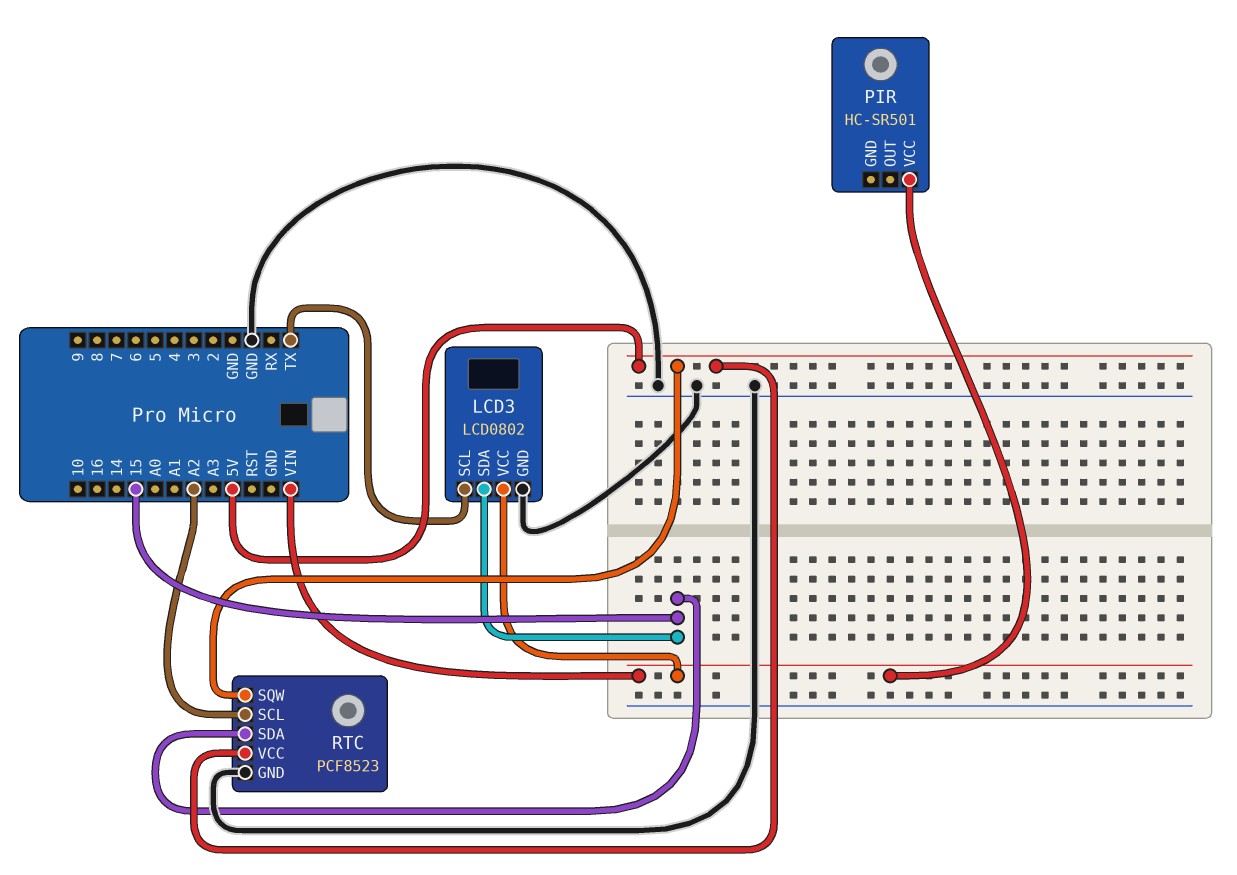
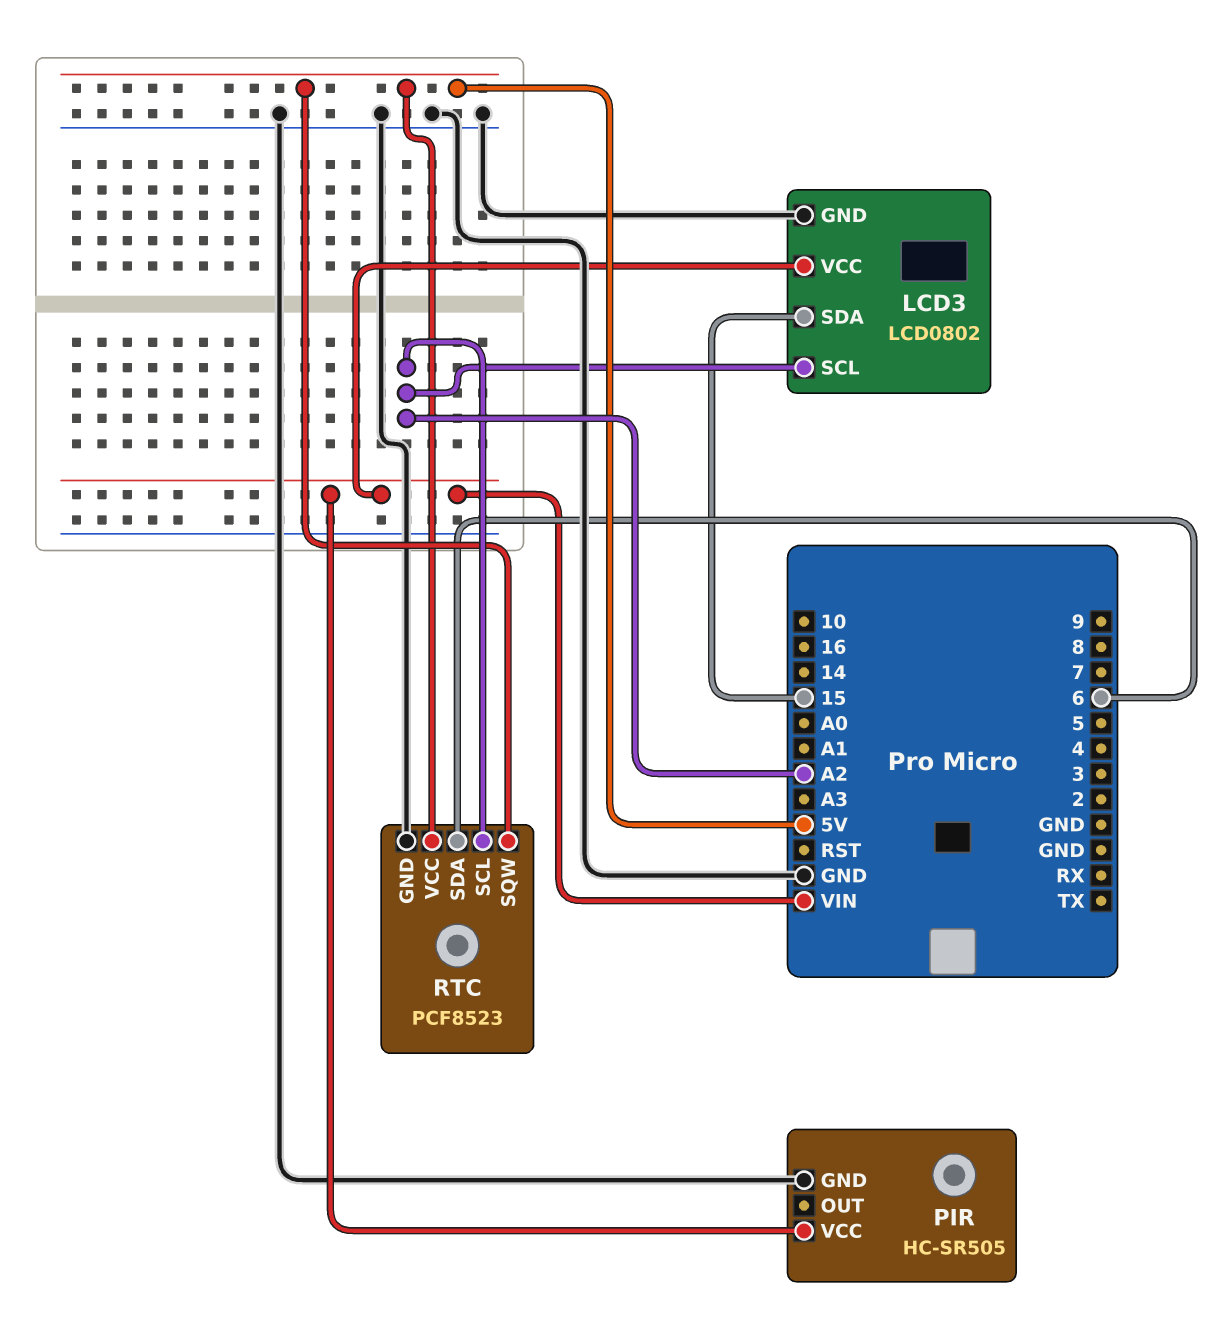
LCD3 pin SCL: TX -> A2
PIR: HC-SR501 -> HC-SR505
PIR pin GND: none -> GND
RTC pin SDA: 15 -> 6

